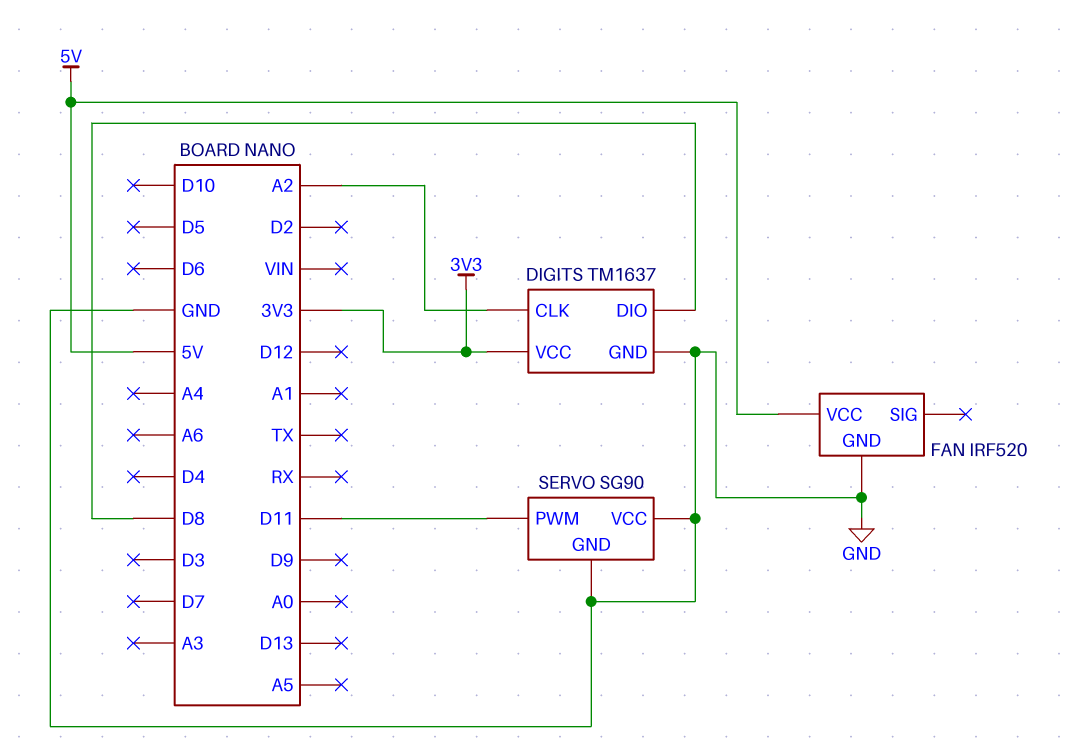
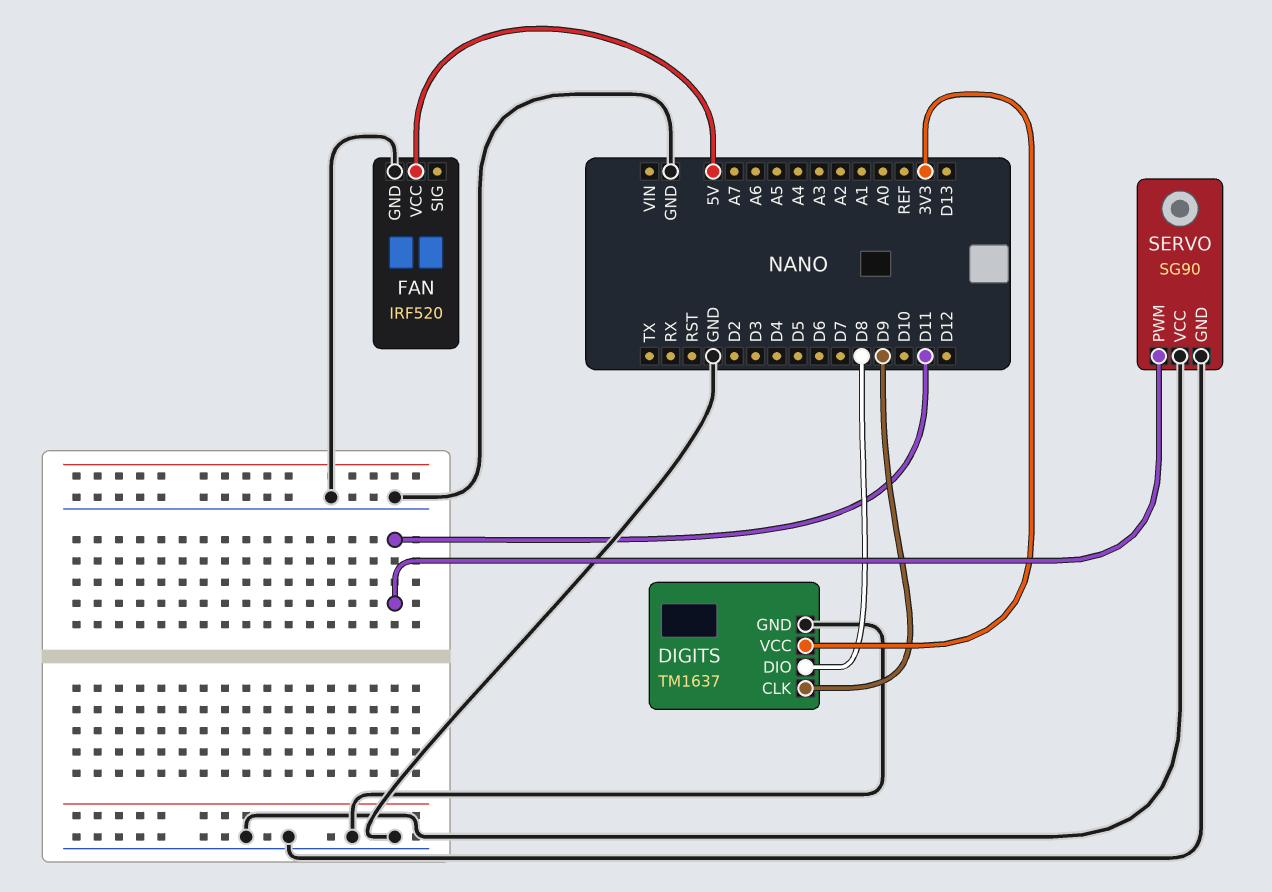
DIGITS pin CLK: A2 -> D9

